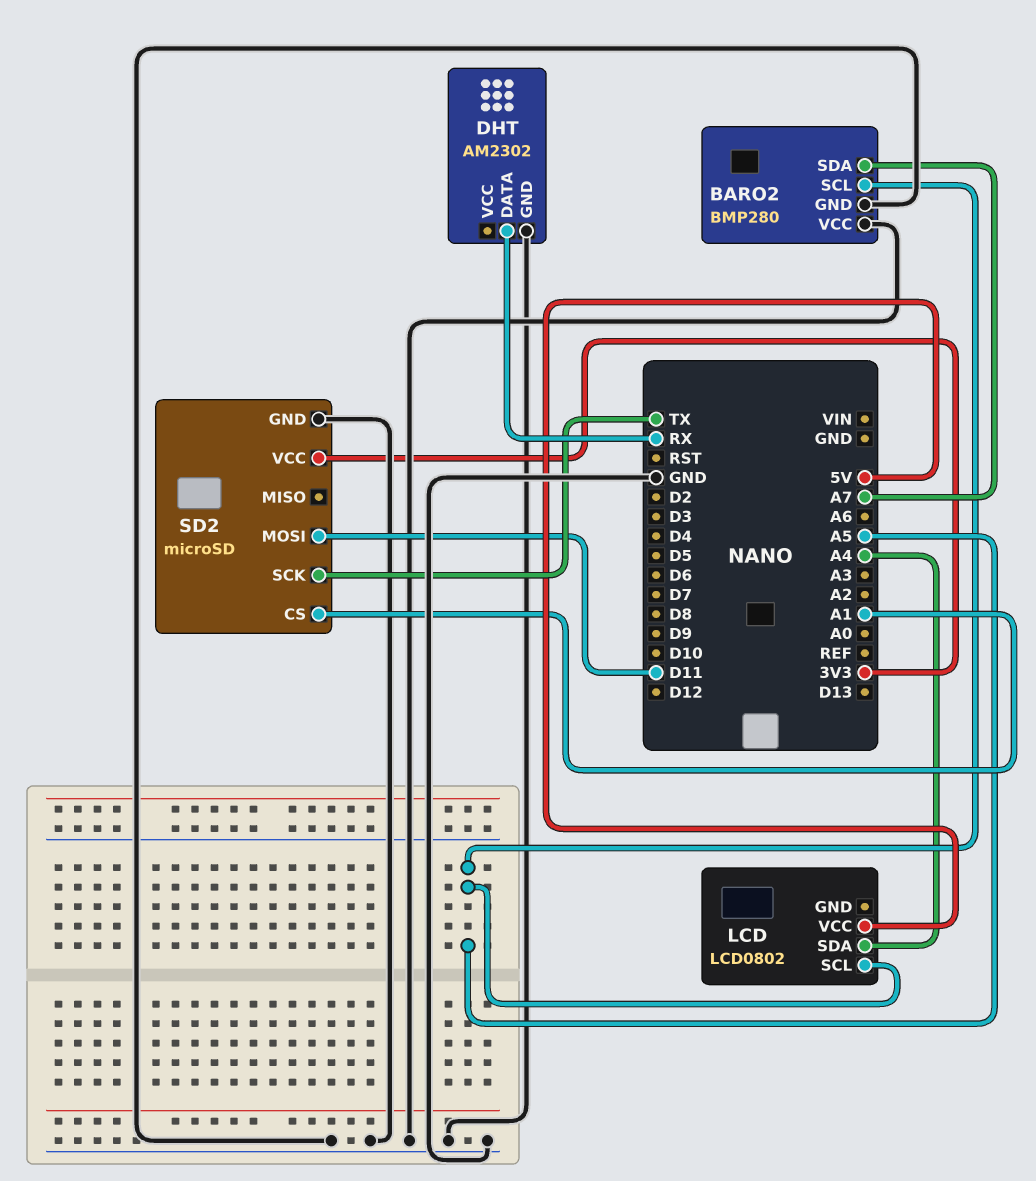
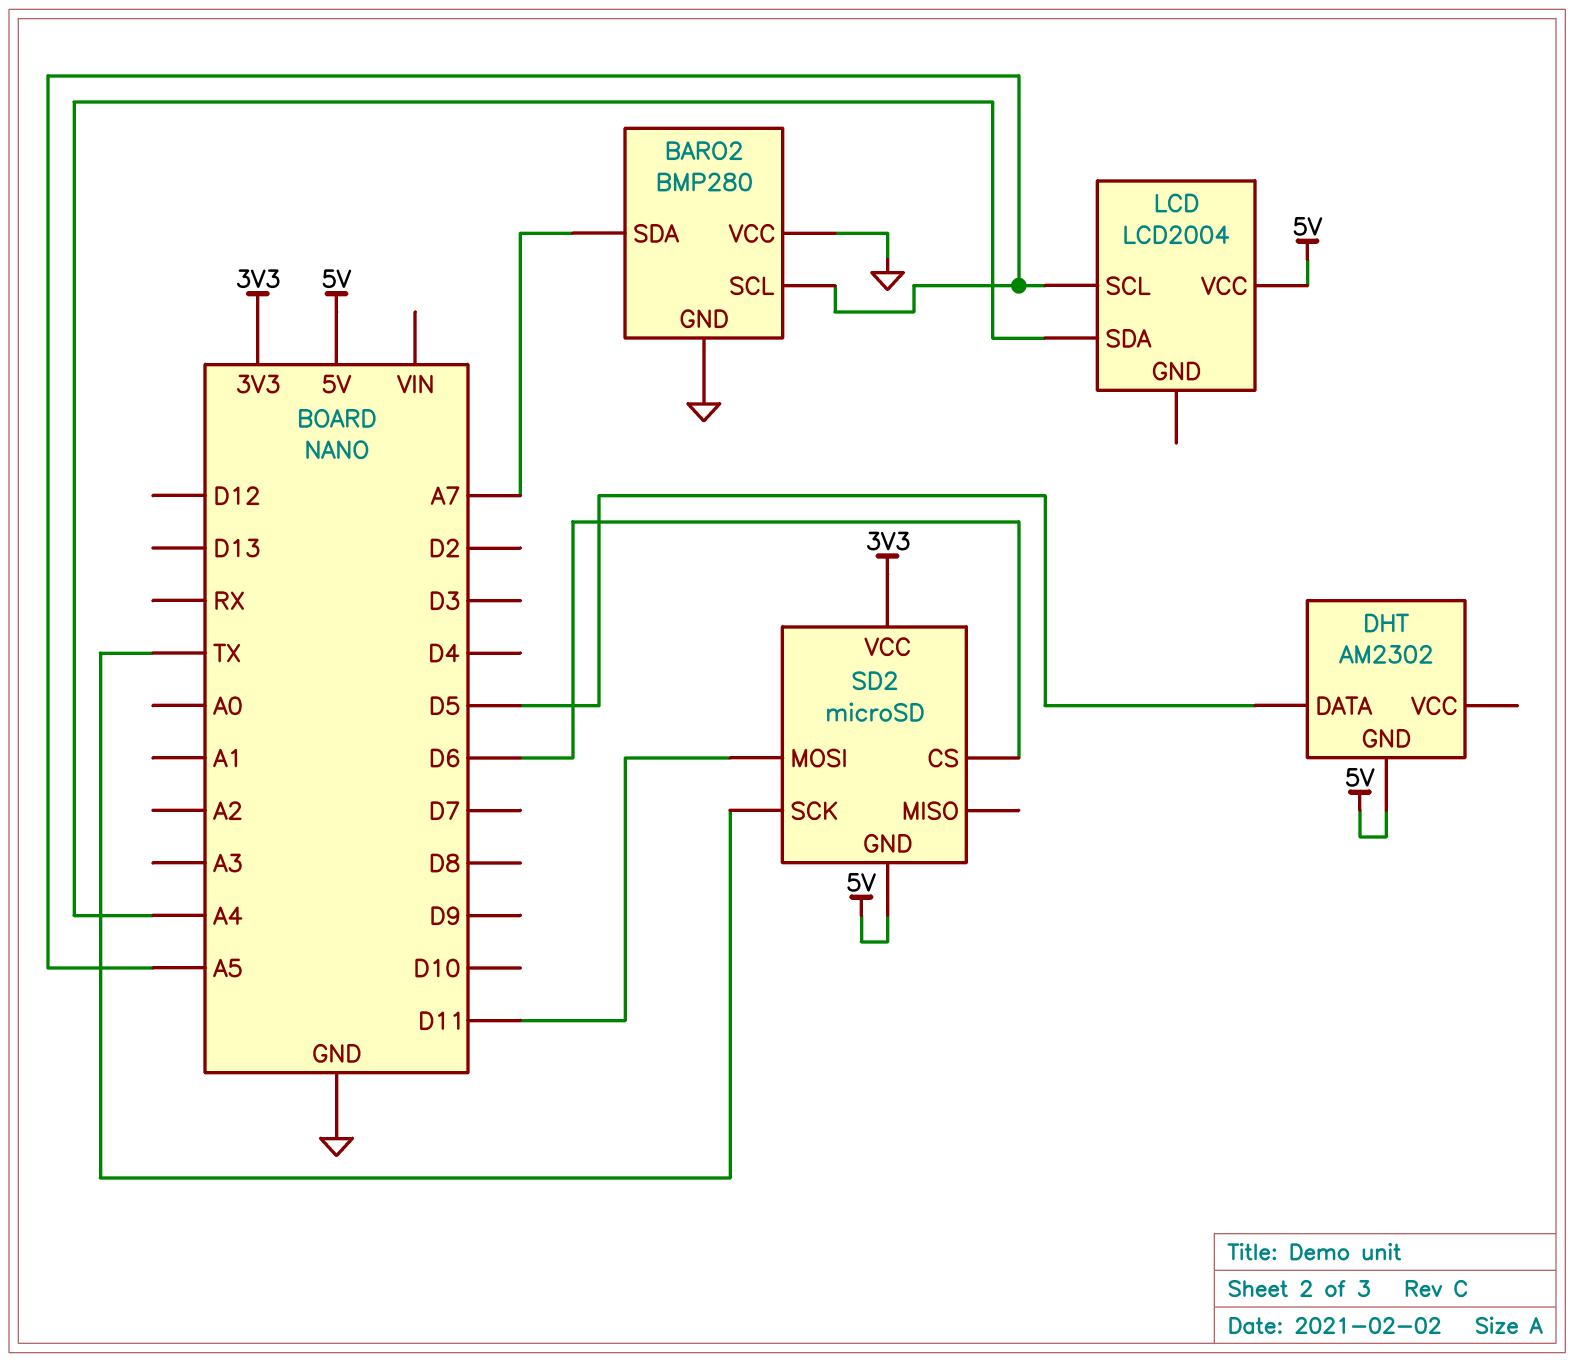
DHT pin DATA: RX -> D5
DHT pin GND: GND -> 5V
LCD: LCD0802 -> LCD2004
SD2 pin CS: A1 -> D6
SD2 pin GND: GND -> 5V

